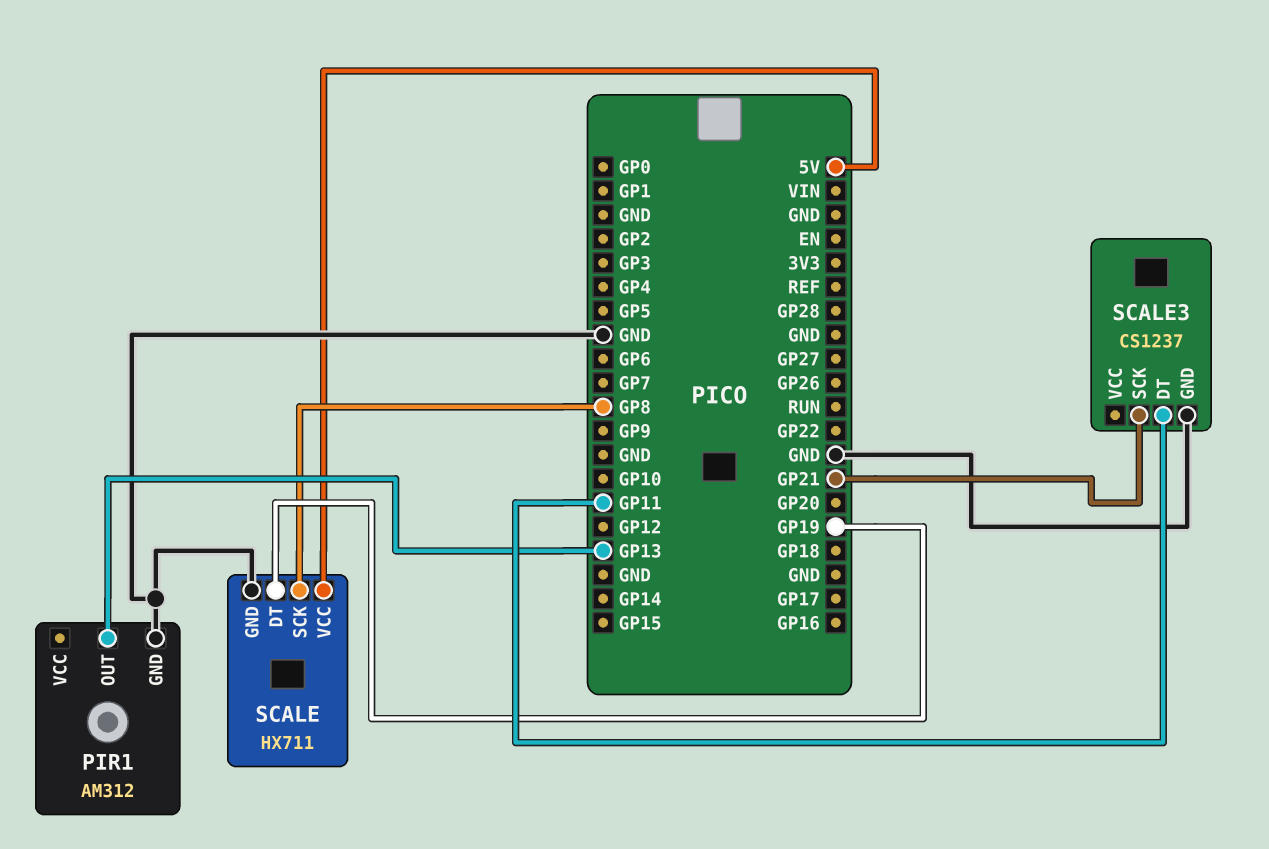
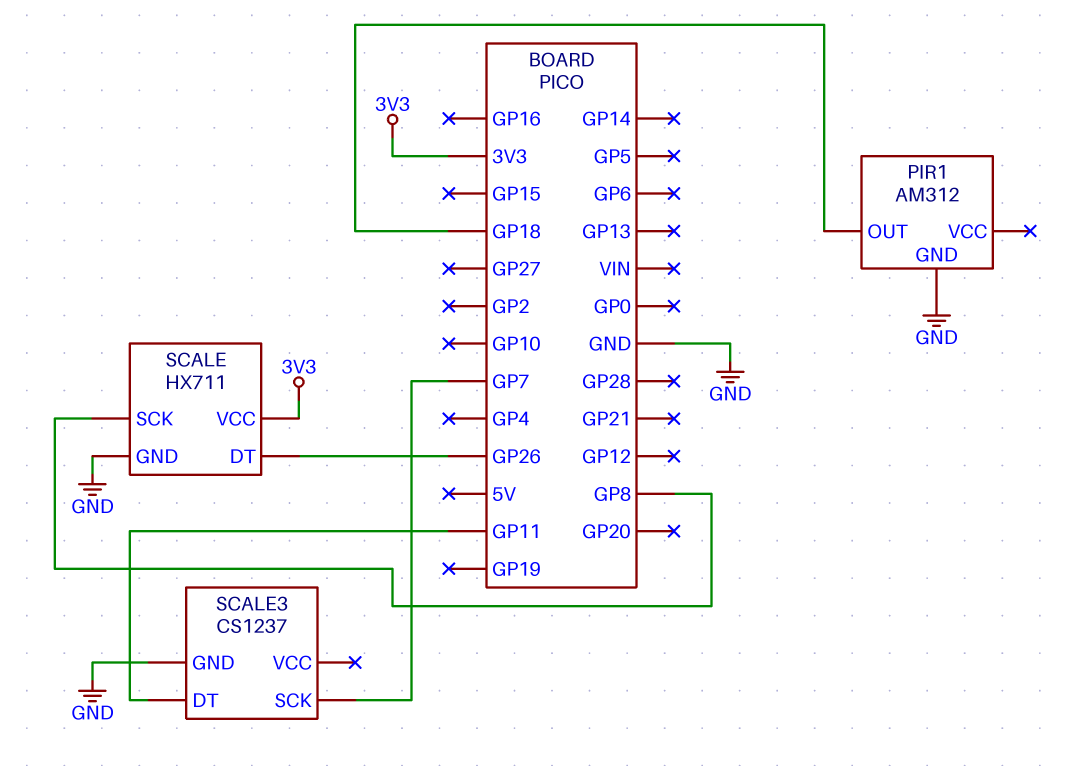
PIR1 pin OUT: GP13 -> GP18
SCALE pin DT: GP19 -> GP26
SCALE pin VCC: 5V -> 3V3
SCALE3 pin SCK: GP21 -> GP7

